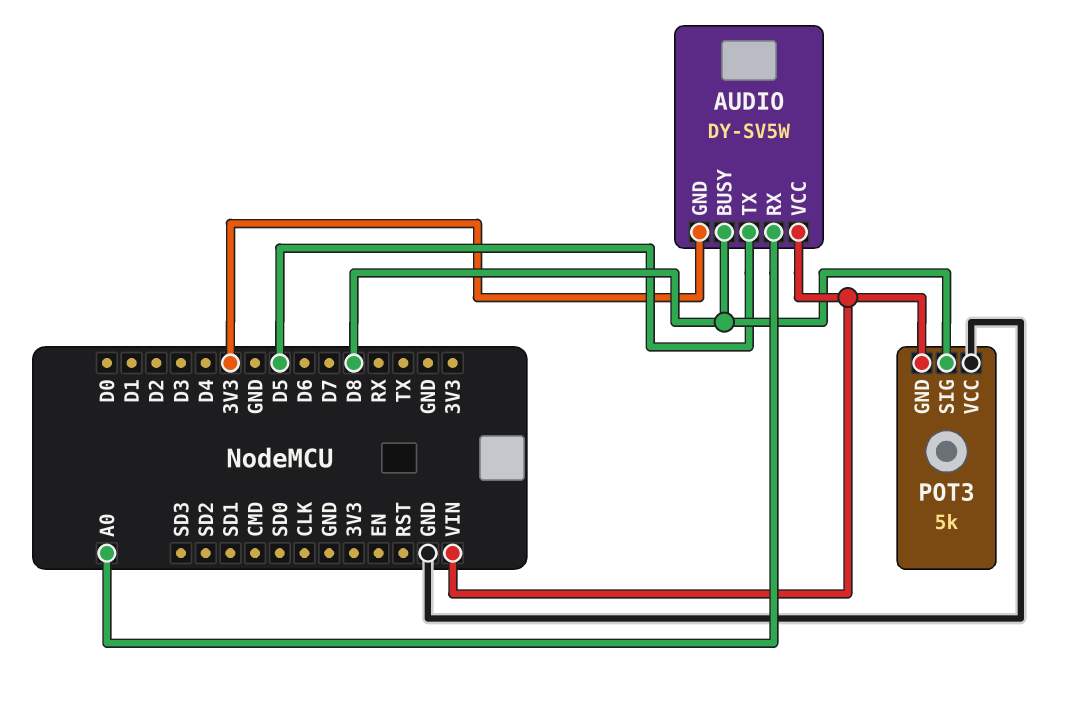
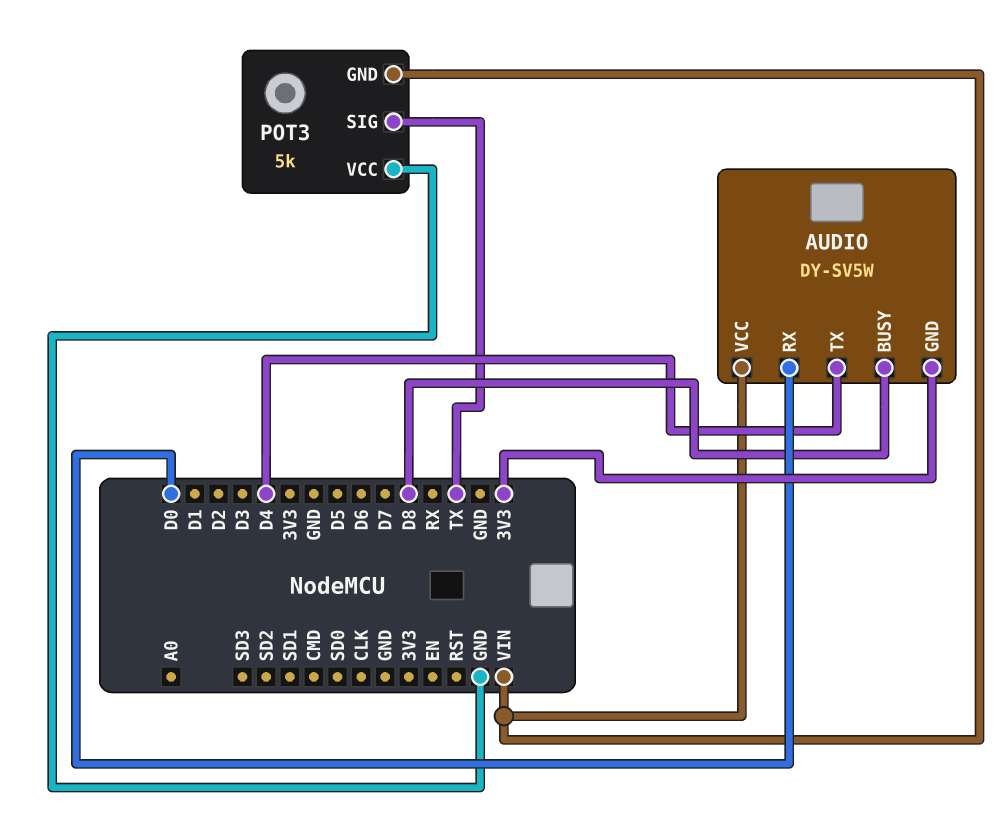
AUDIO pin RX: A0 -> D0
AUDIO pin TX: D5 -> D4
POT3 pin SIG: D8 -> TX

